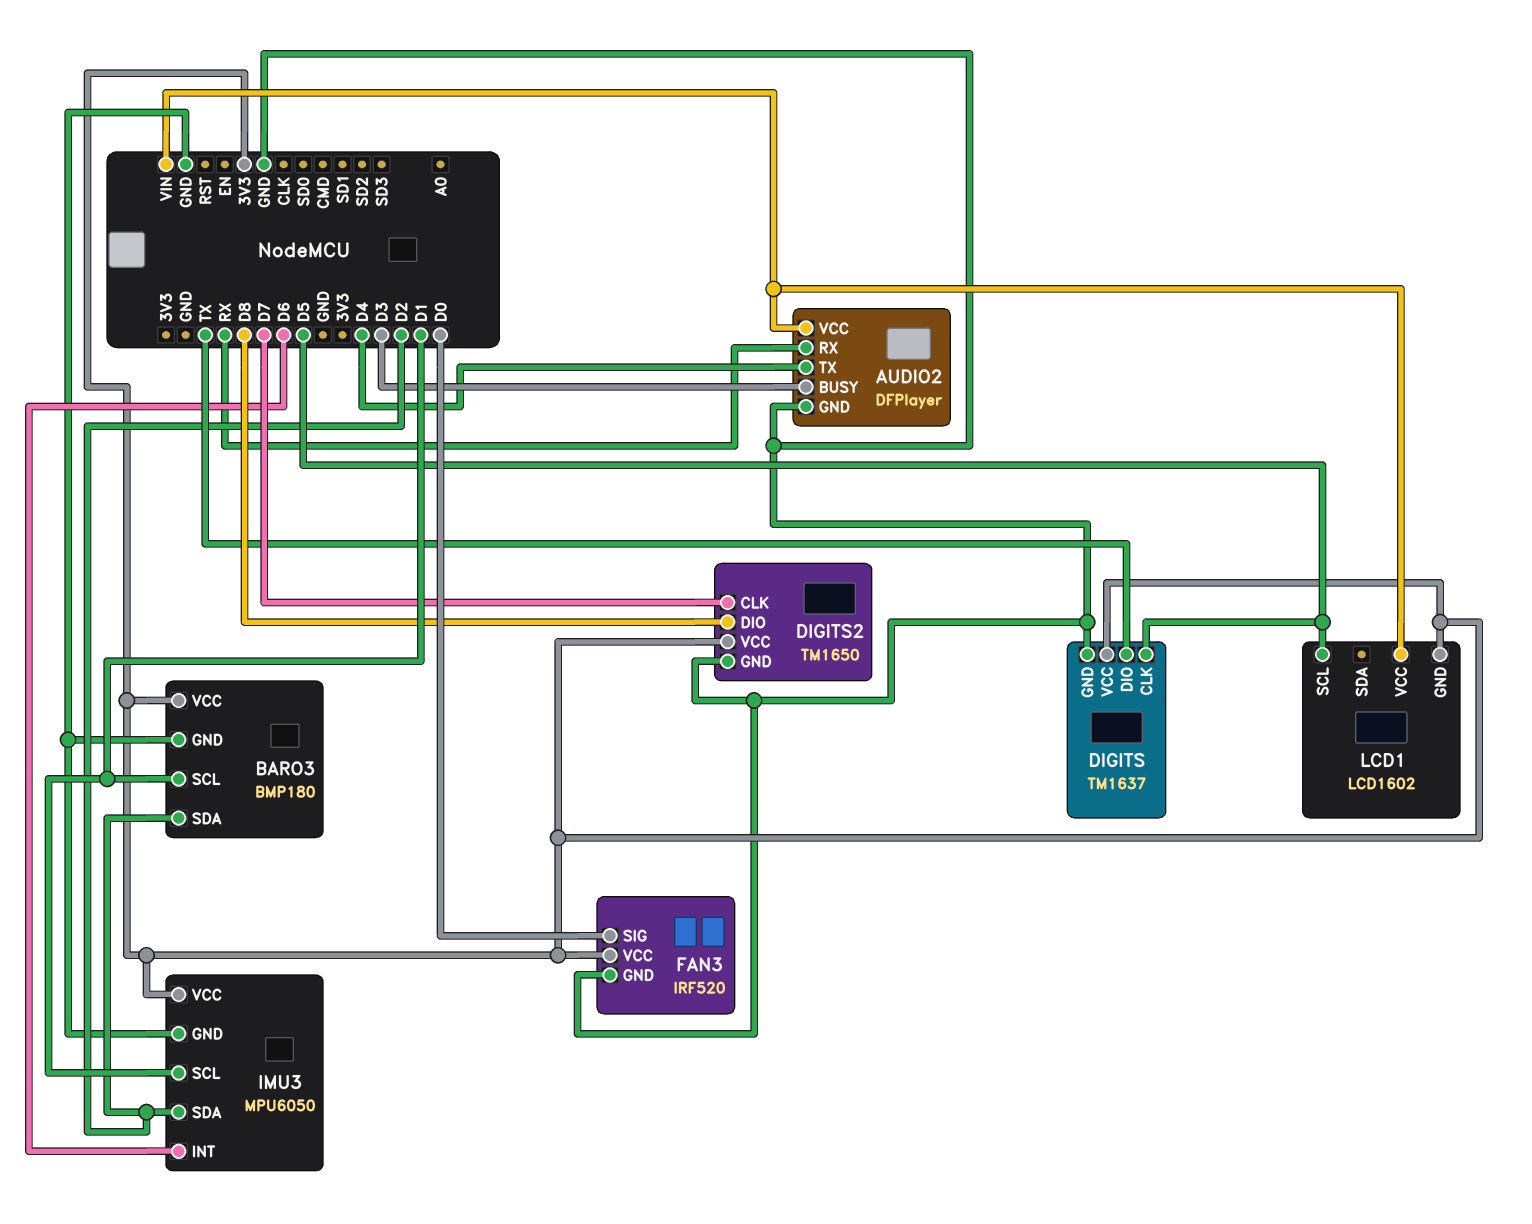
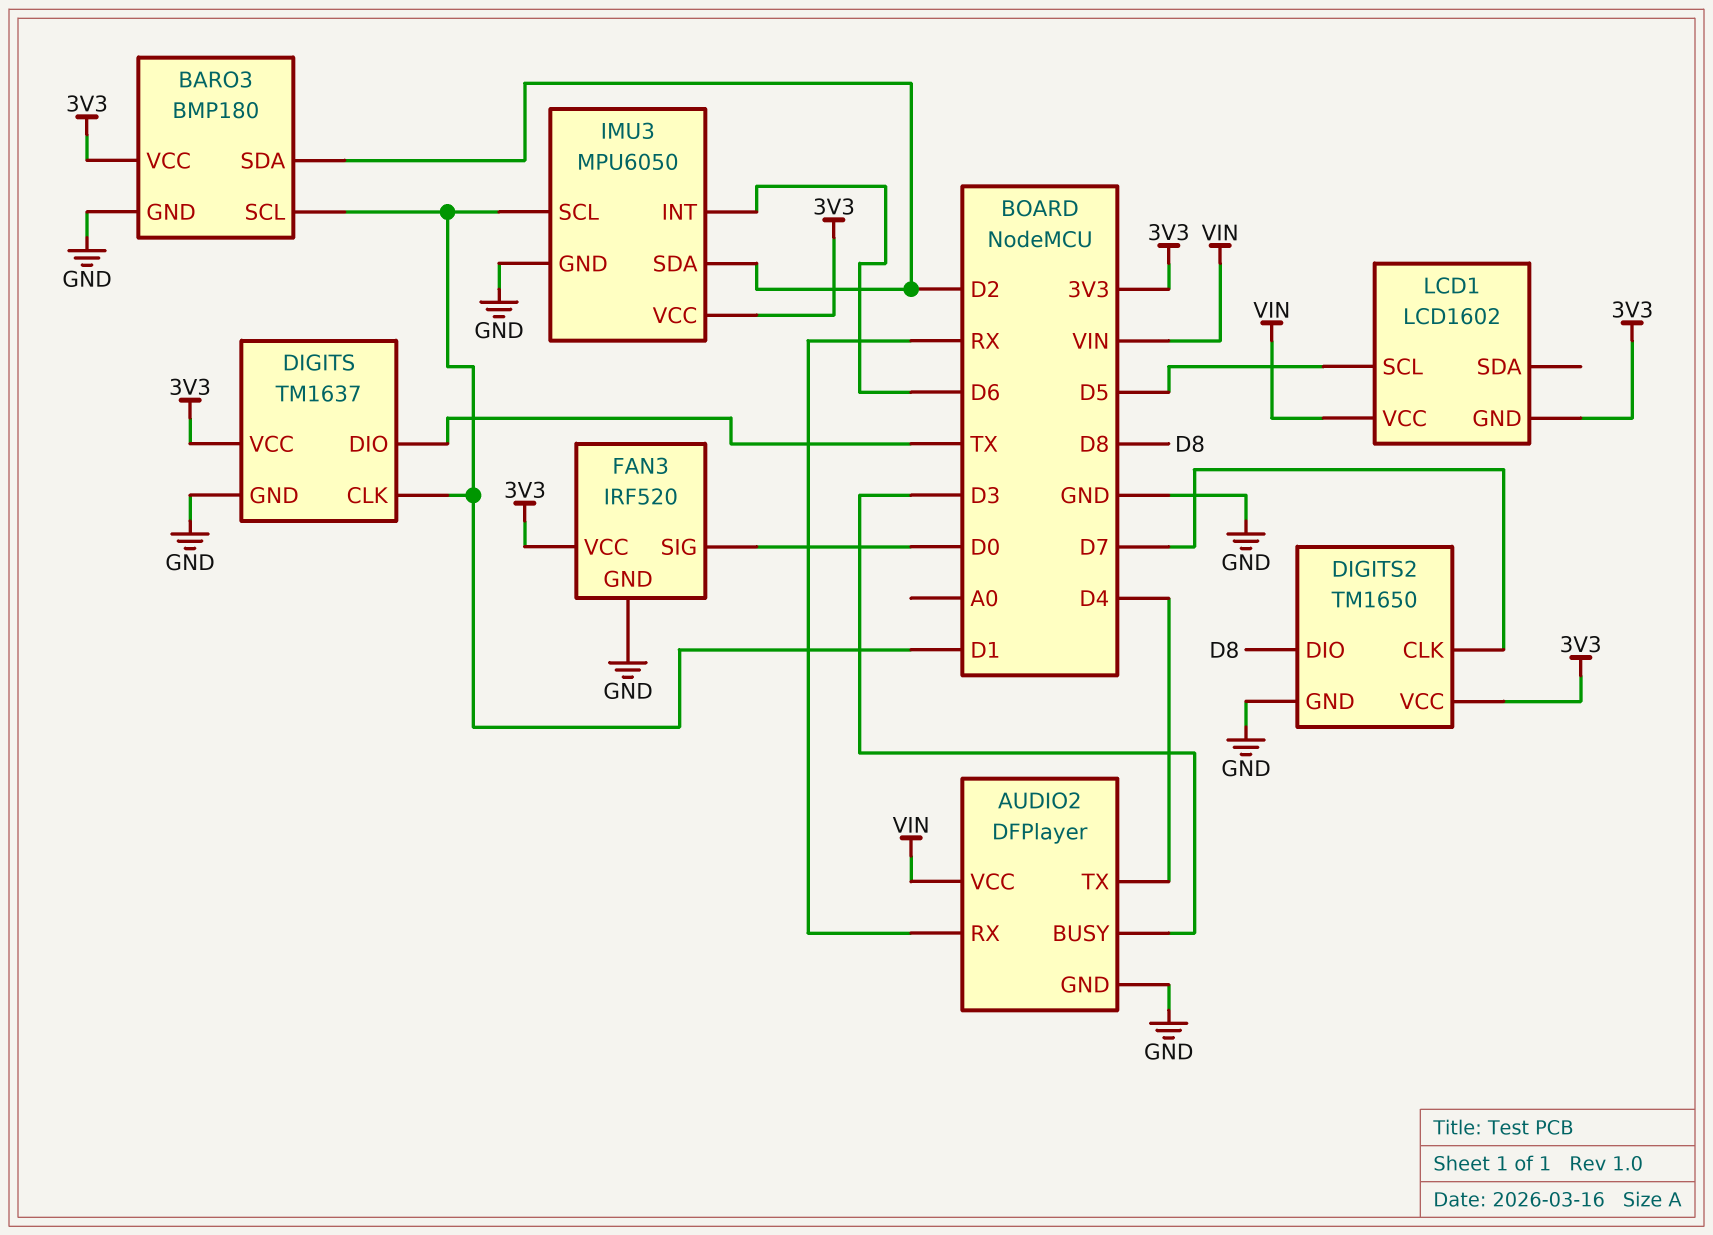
DIGITS pin CLK: D5 -> D1

